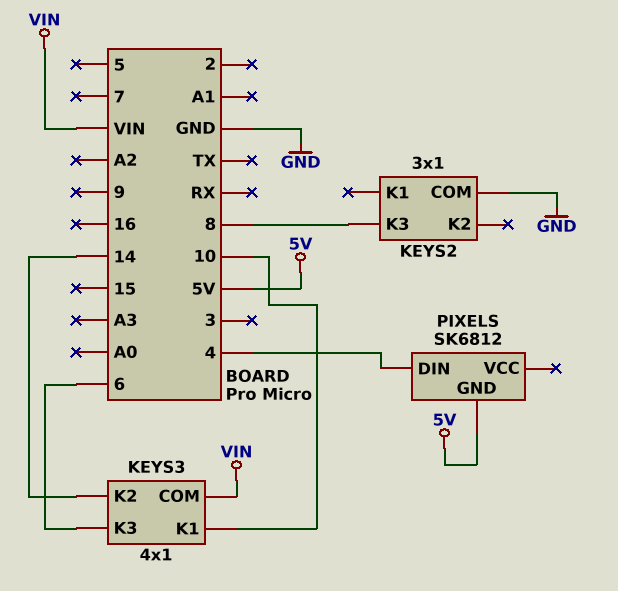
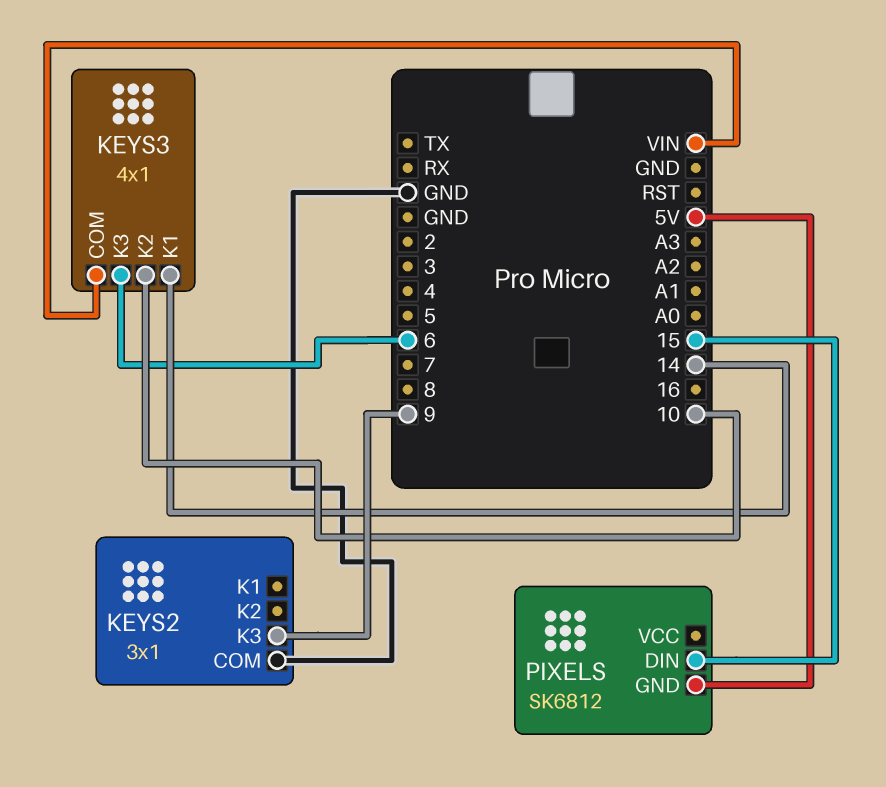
KEYS2 pin K3: 8 -> 9
KEYS3 pin K1: 10 -> 14
KEYS3 pin K2: 14 -> 10
PIXELS pin DIN: 4 -> 15

